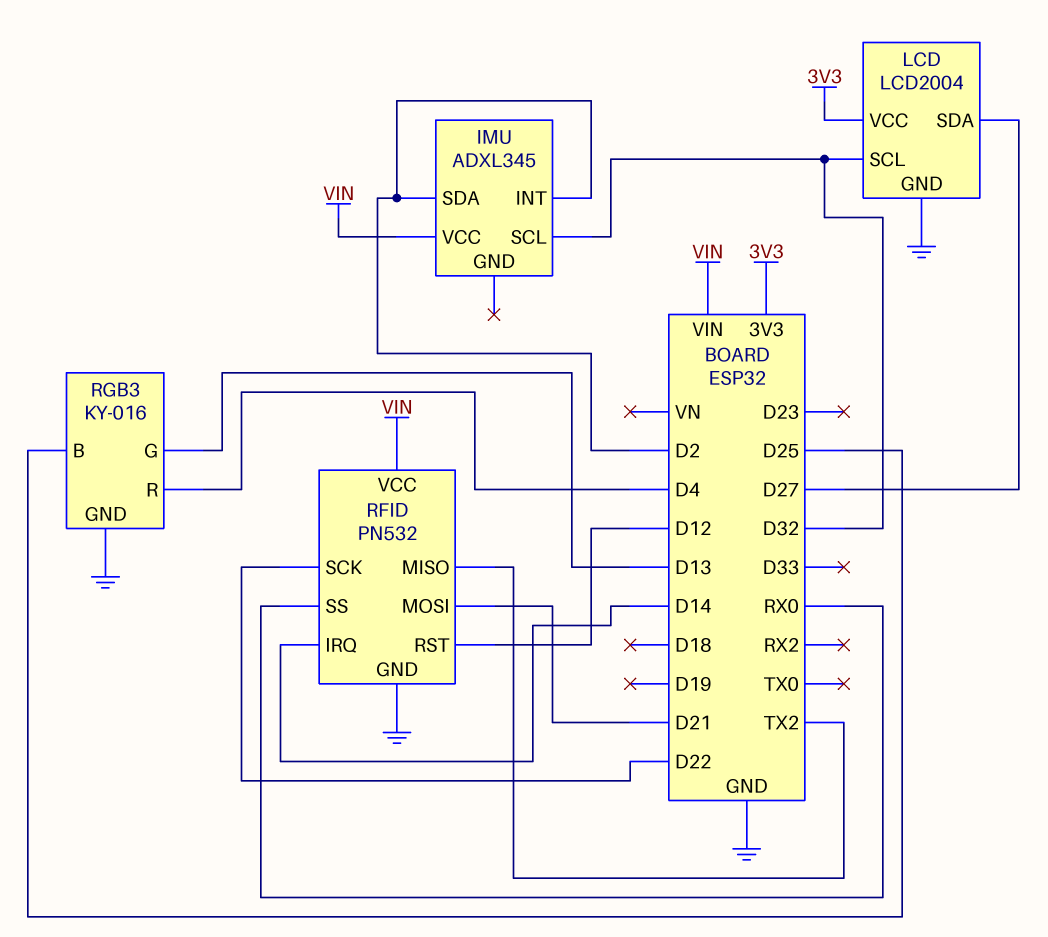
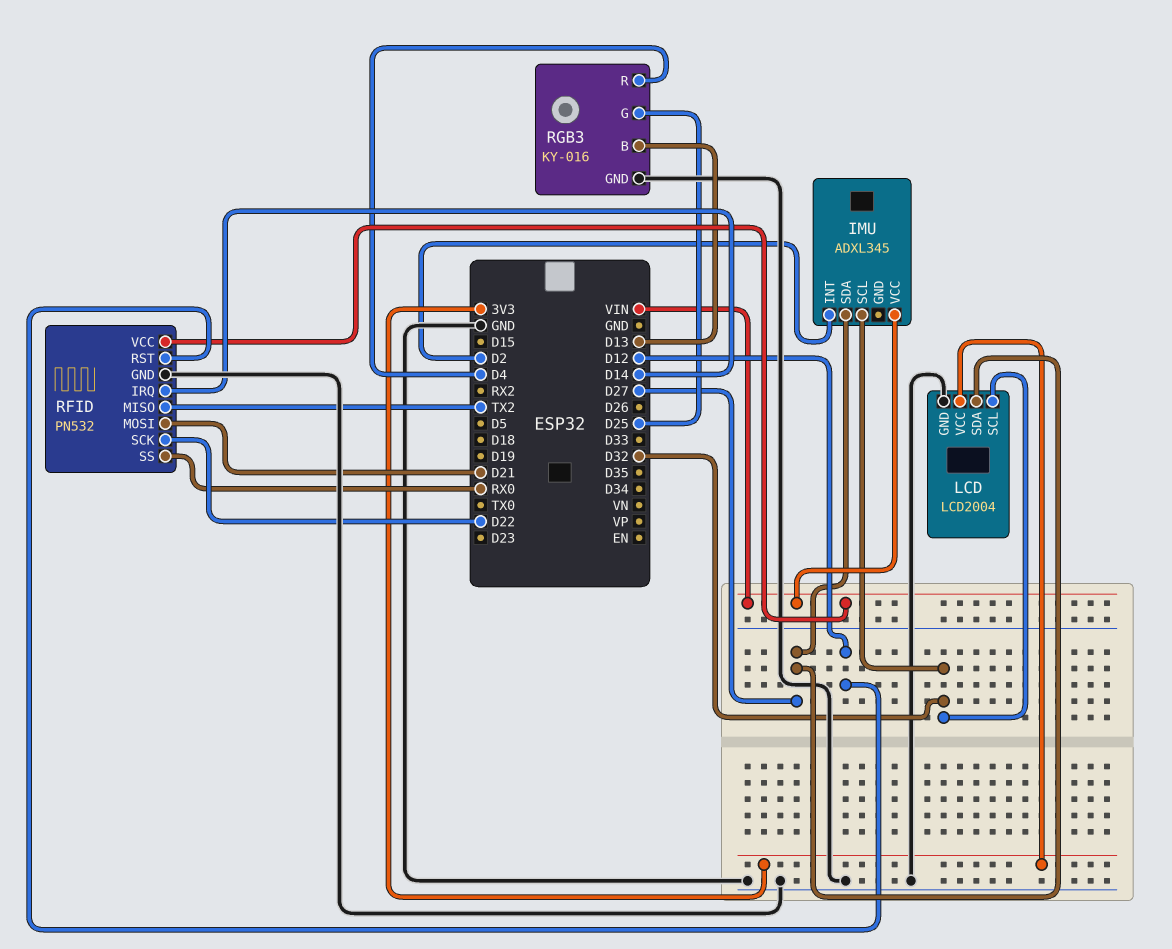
IMU pin SDA: D2 -> D27
RGB3 pin B: D25 -> D13
RGB3 pin G: D13 -> D25

